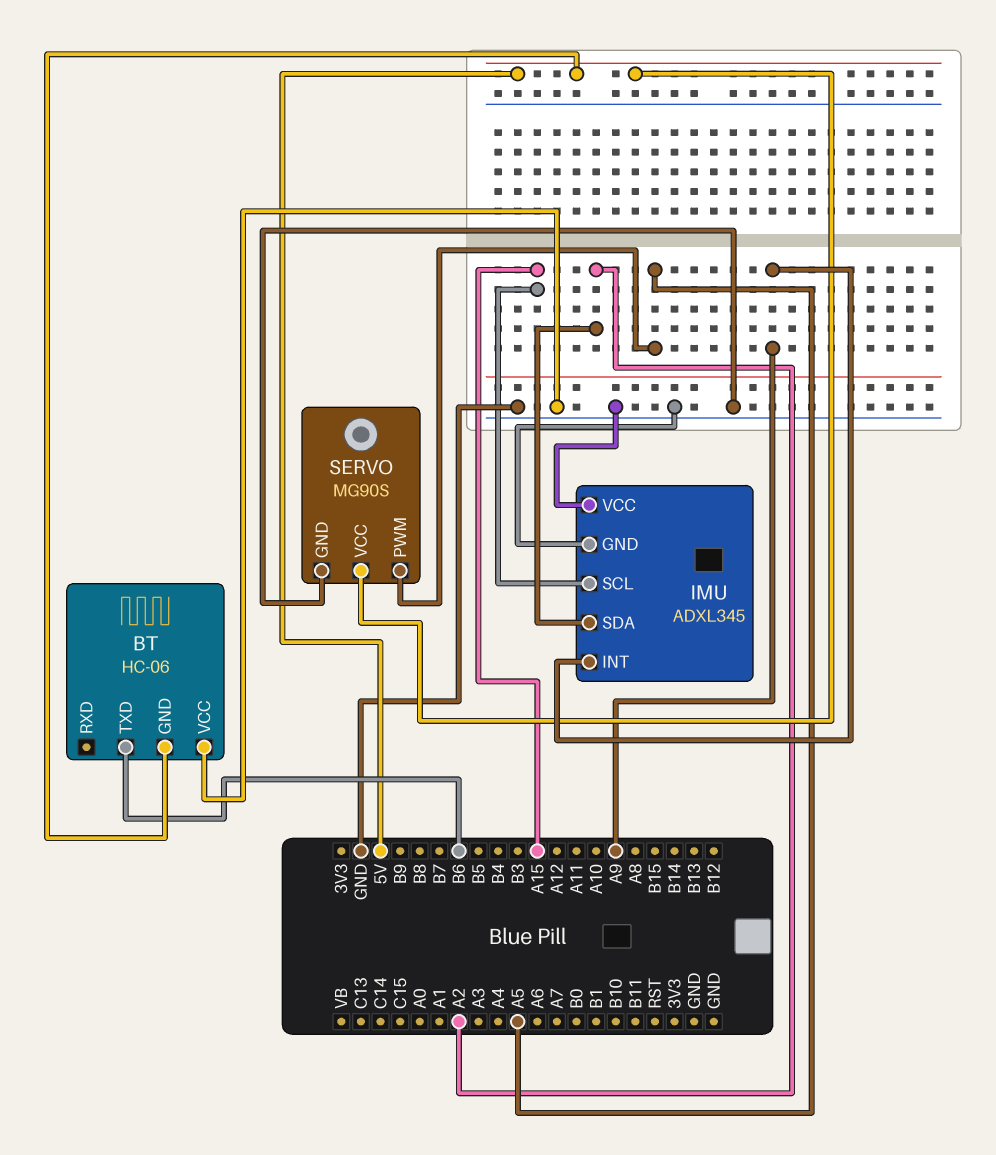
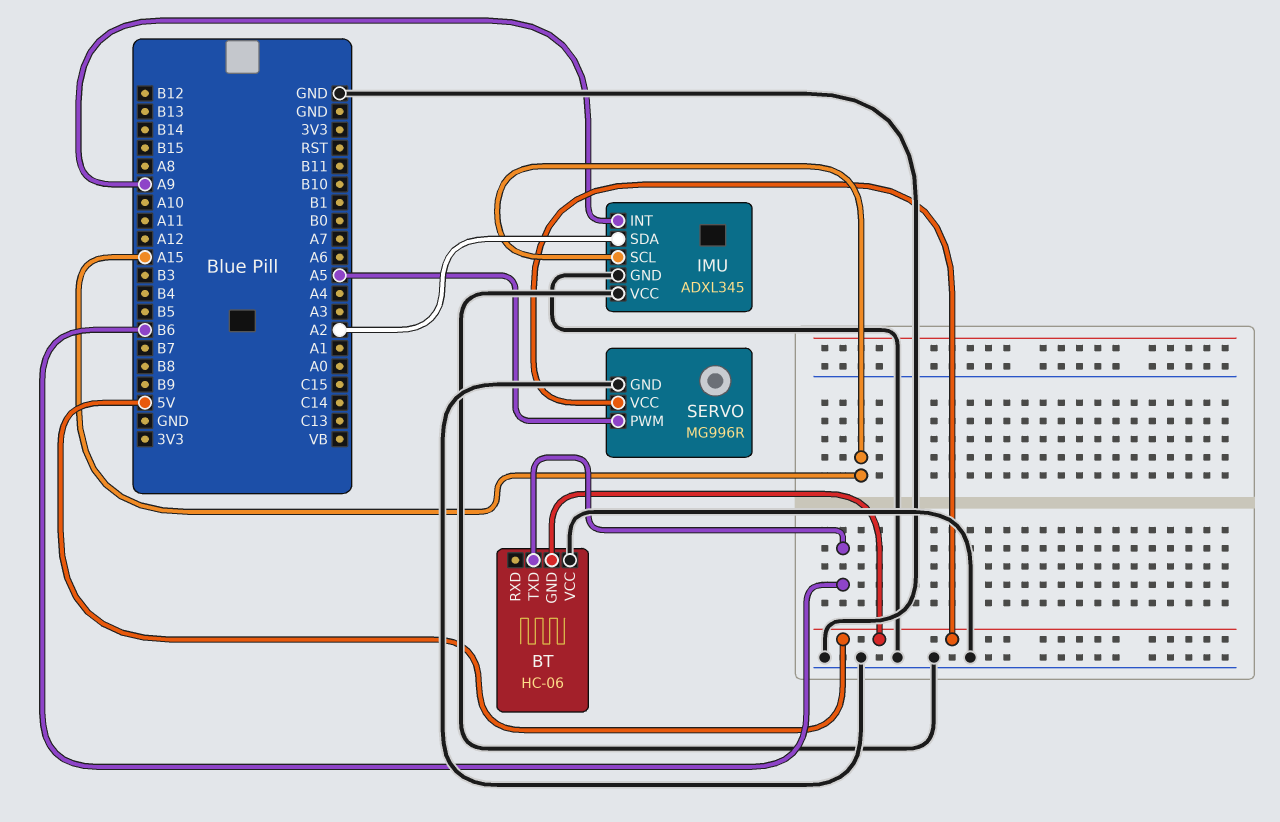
SERVO: MG90S -> MG996R

